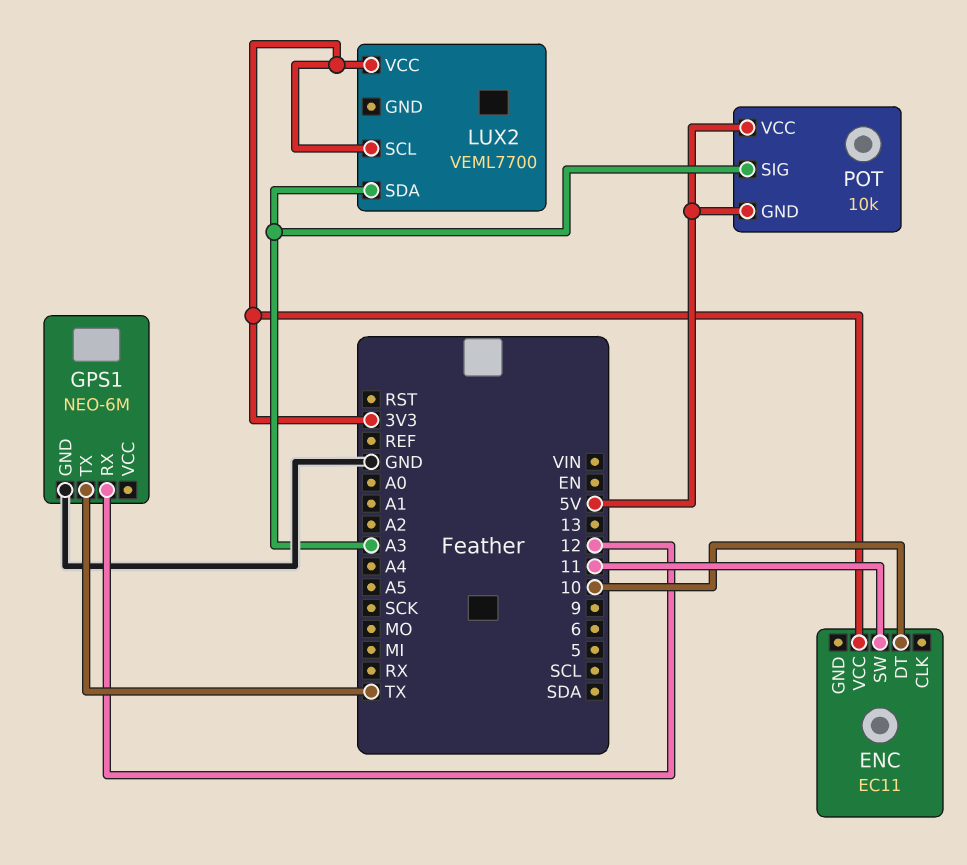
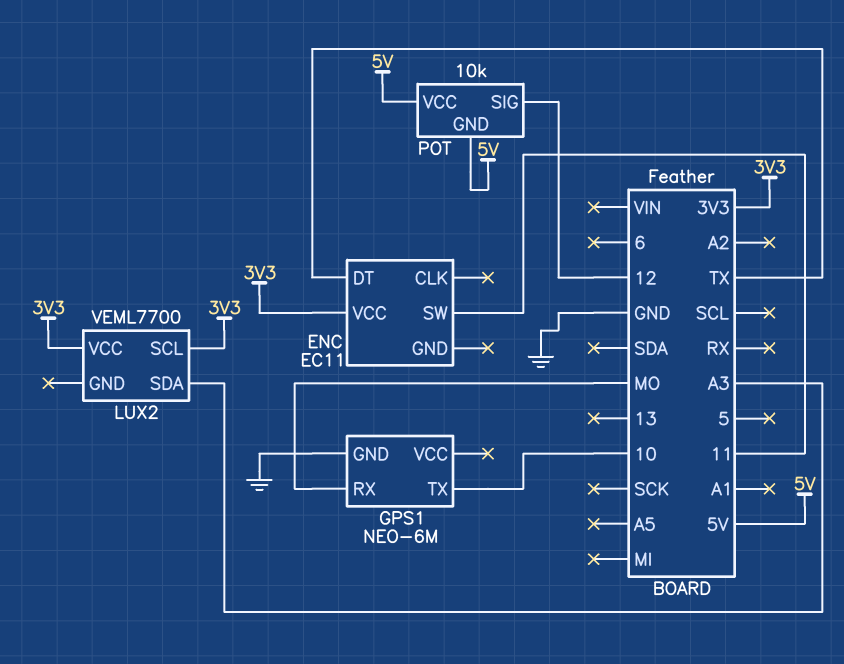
ENC pin DT: 10 -> TX
GPS1 pin RX: 12 -> MO
GPS1 pin TX: TX -> 10
POT pin SIG: A3 -> 12

